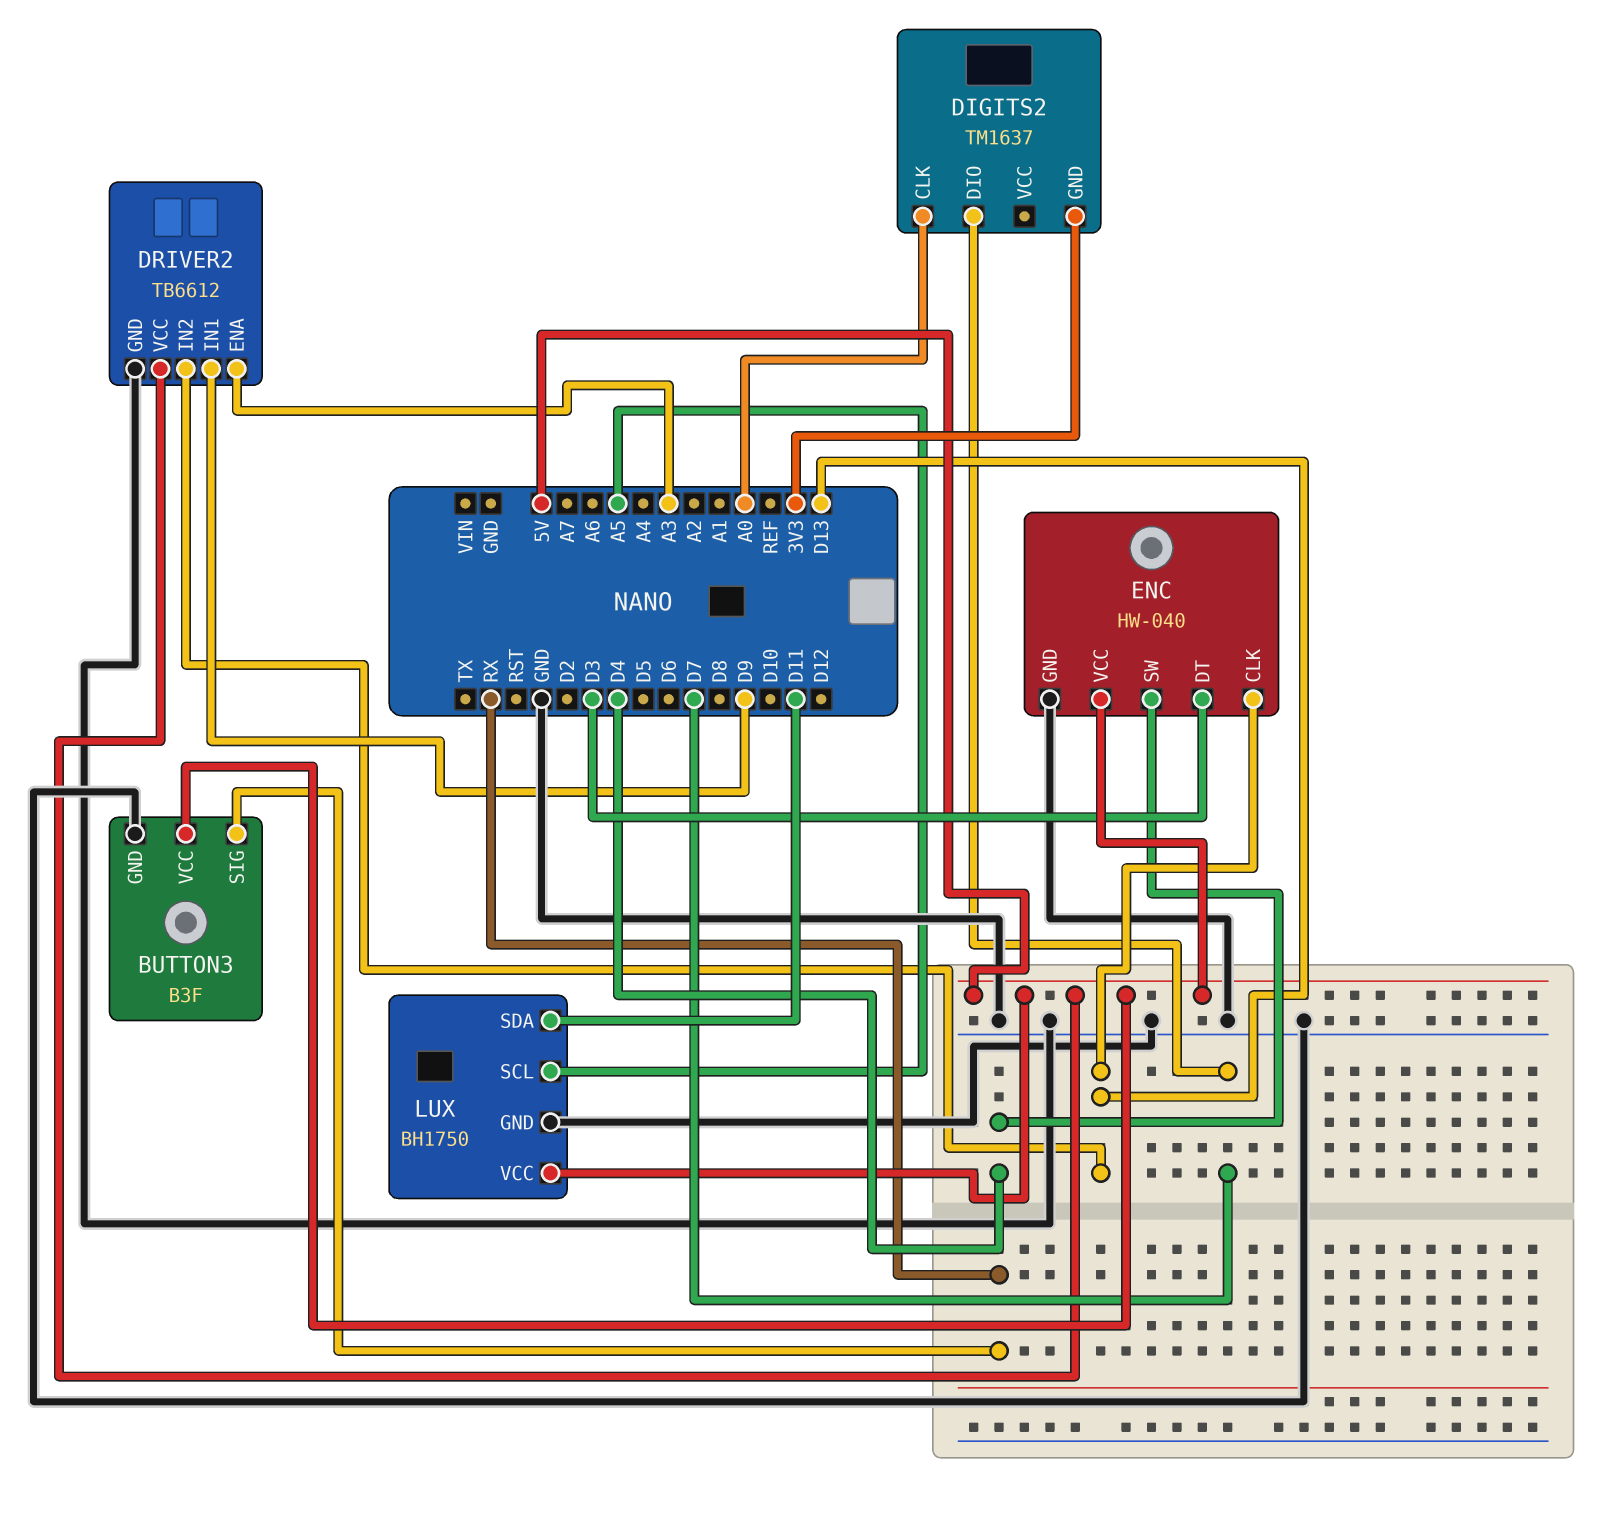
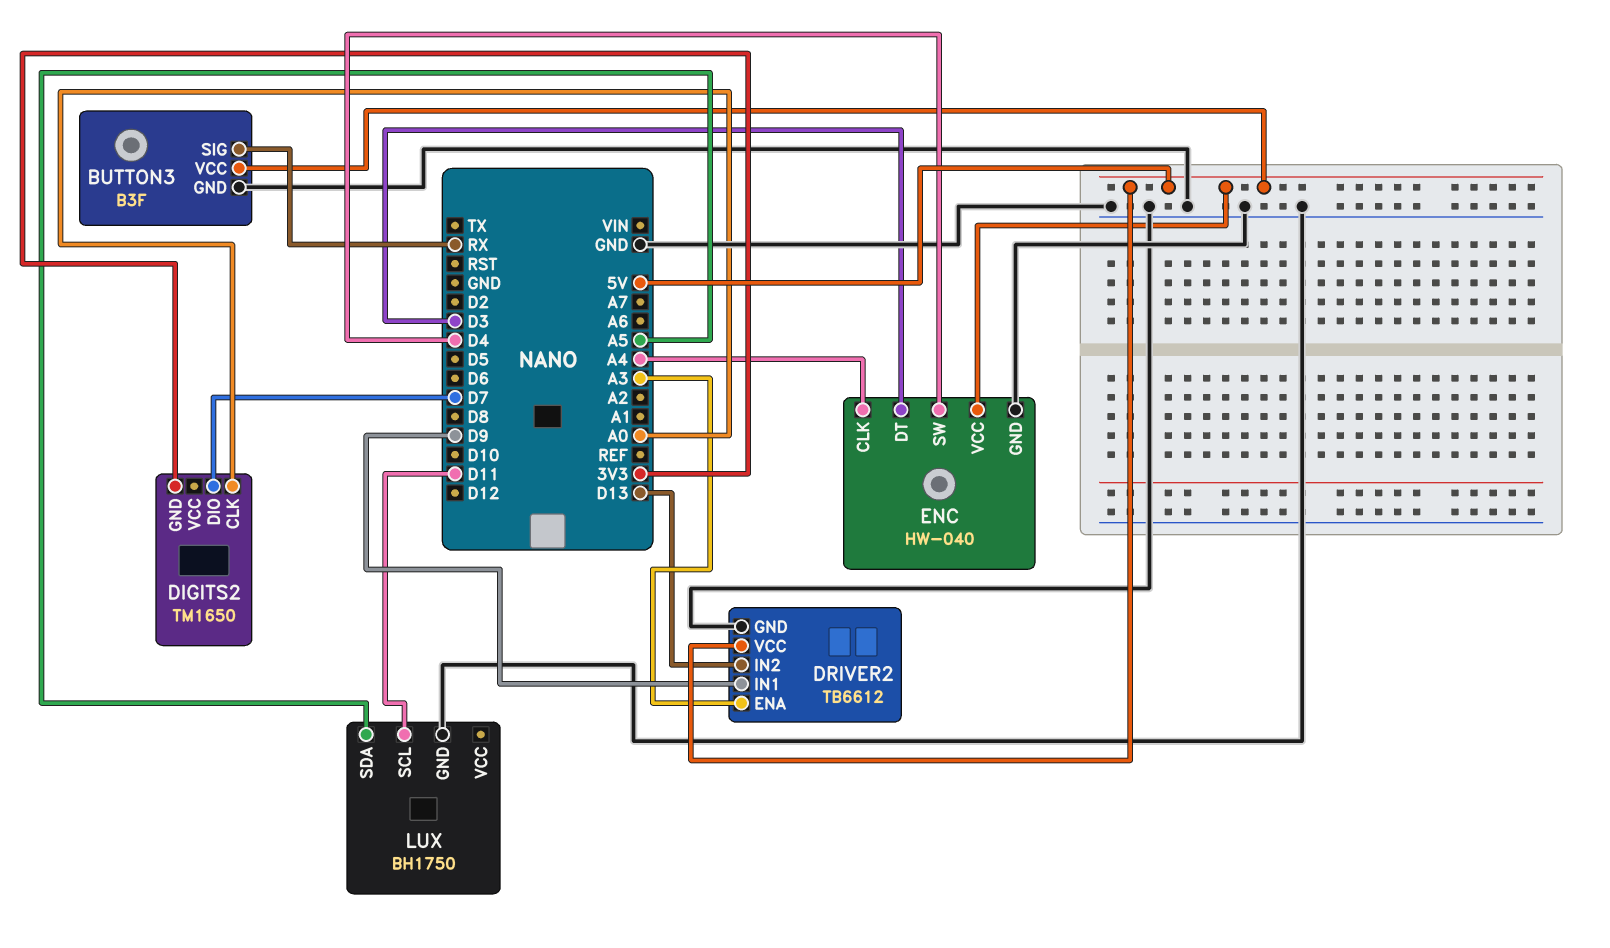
DIGITS2: TM1637 -> TM1650
ENC pin CLK: D13 -> A4
LUX pin SCL: A5 -> D11
LUX pin SDA: D11 -> A5
LUX pin VCC: 5V -> none

